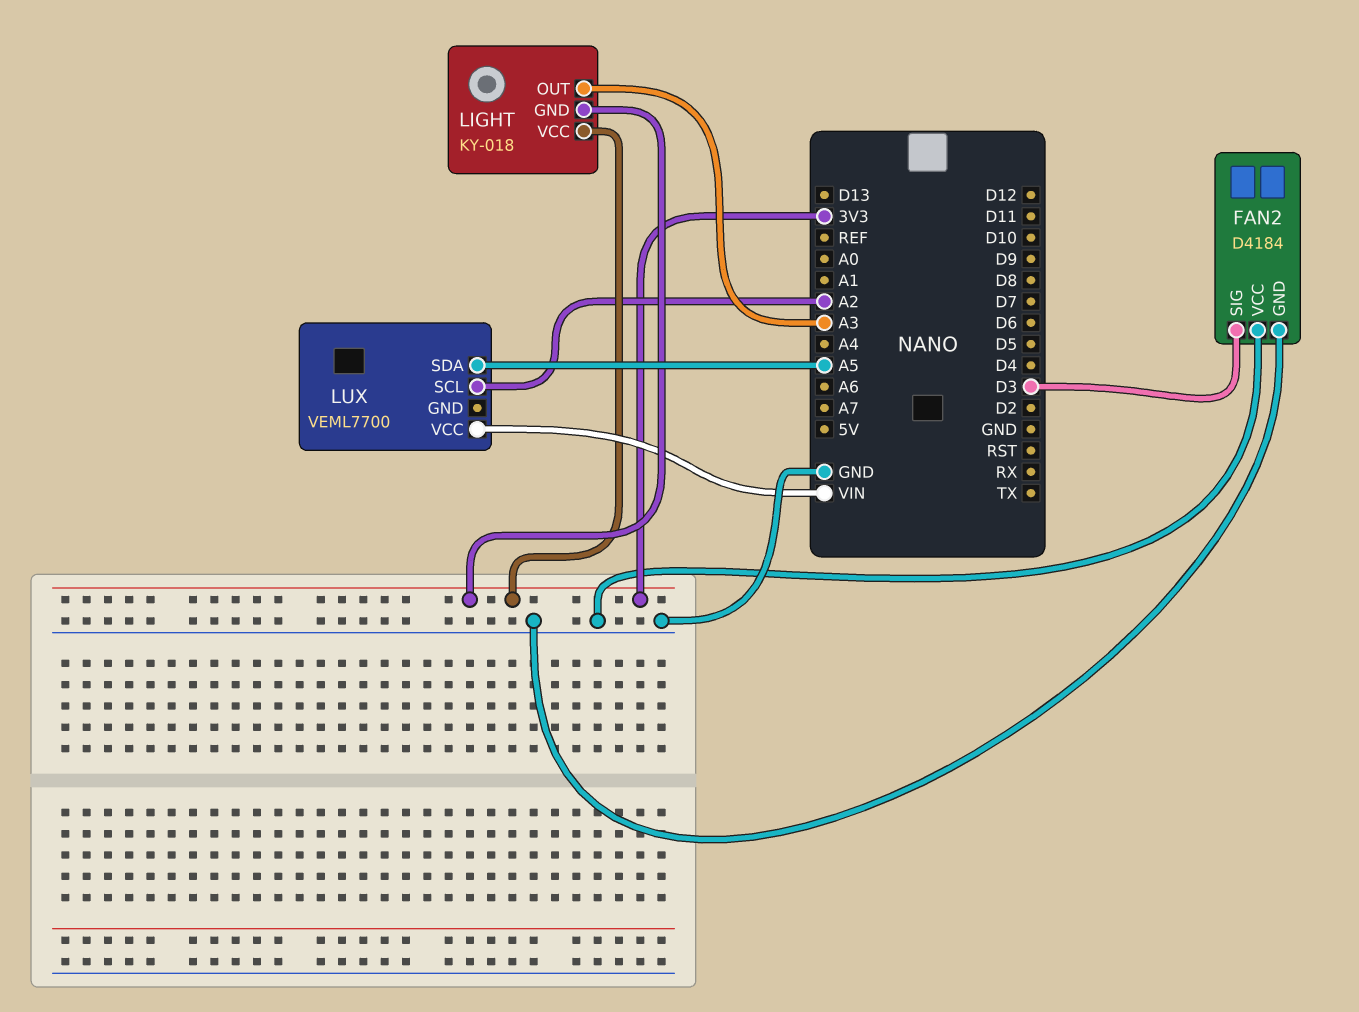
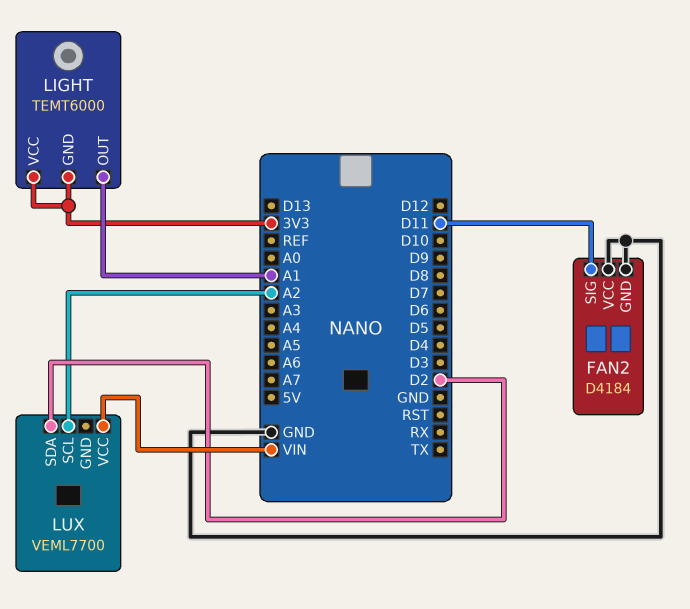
FAN2 pin SIG: D3 -> D11
LIGHT: KY-018 -> TEMT6000
LIGHT pin OUT: A3 -> A1
LUX pin SDA: A5 -> D2

